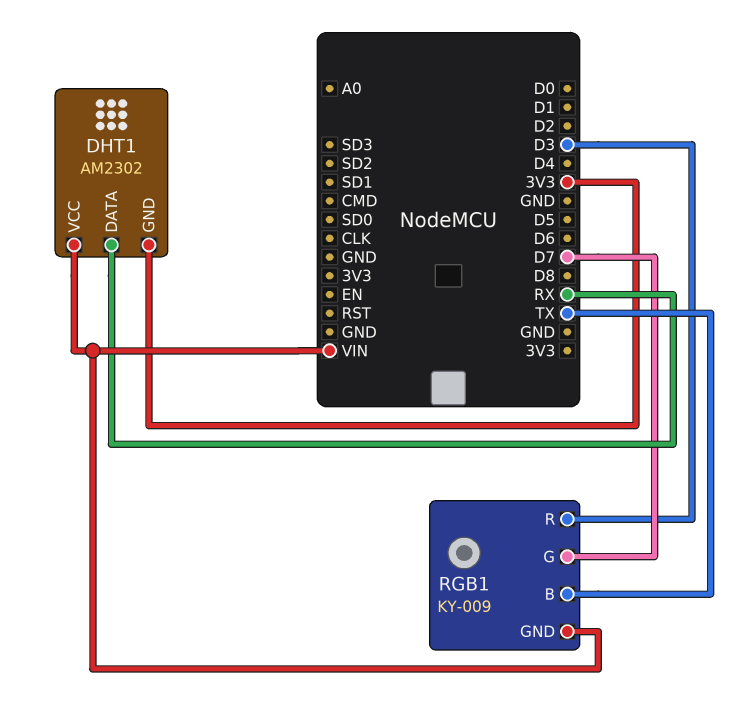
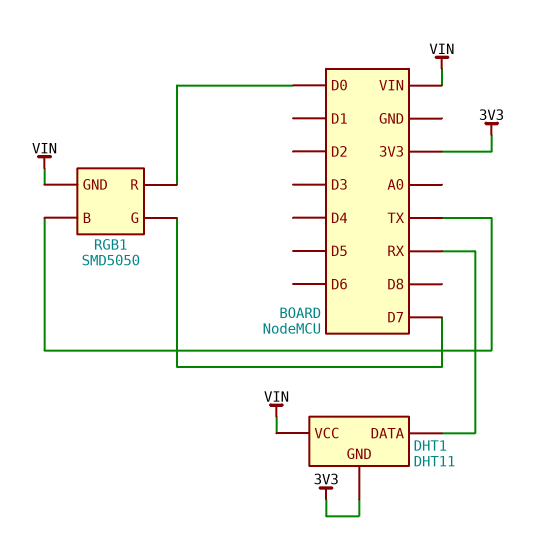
DHT1: AM2302 -> DHT11
RGB1: KY-009 -> SMD5050
RGB1 pin R: D3 -> D0

